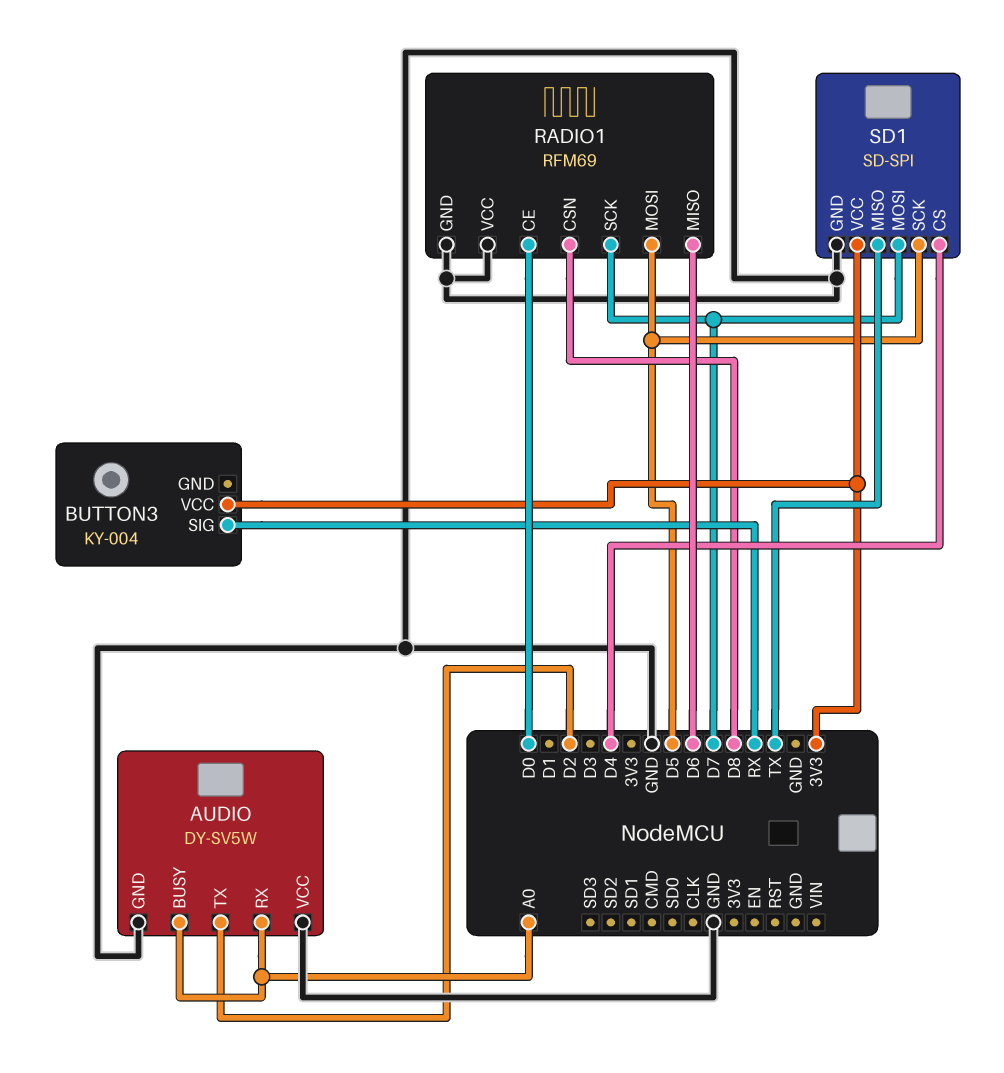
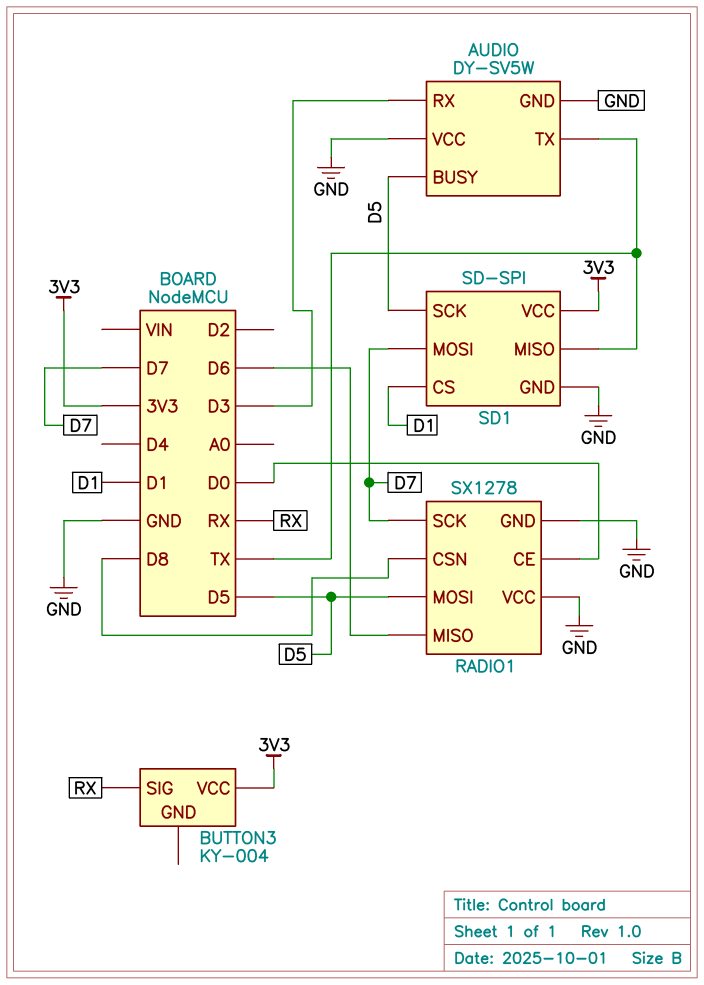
AUDIO pin BUSY: A0 -> D5
AUDIO pin RX: A0 -> D3
AUDIO pin TX: D2 -> TX
RADIO1: RFM69 -> SX1278
SD1 pin CS: D4 -> D1

